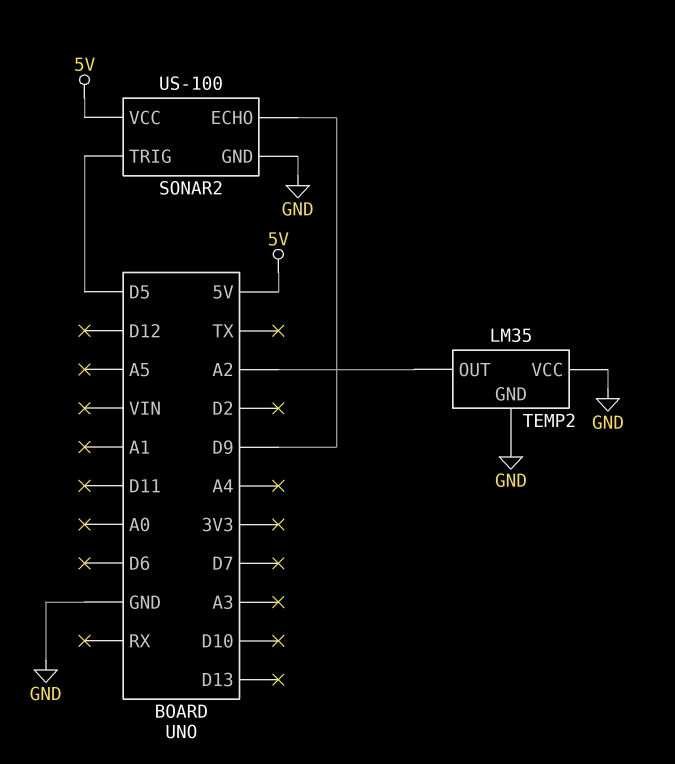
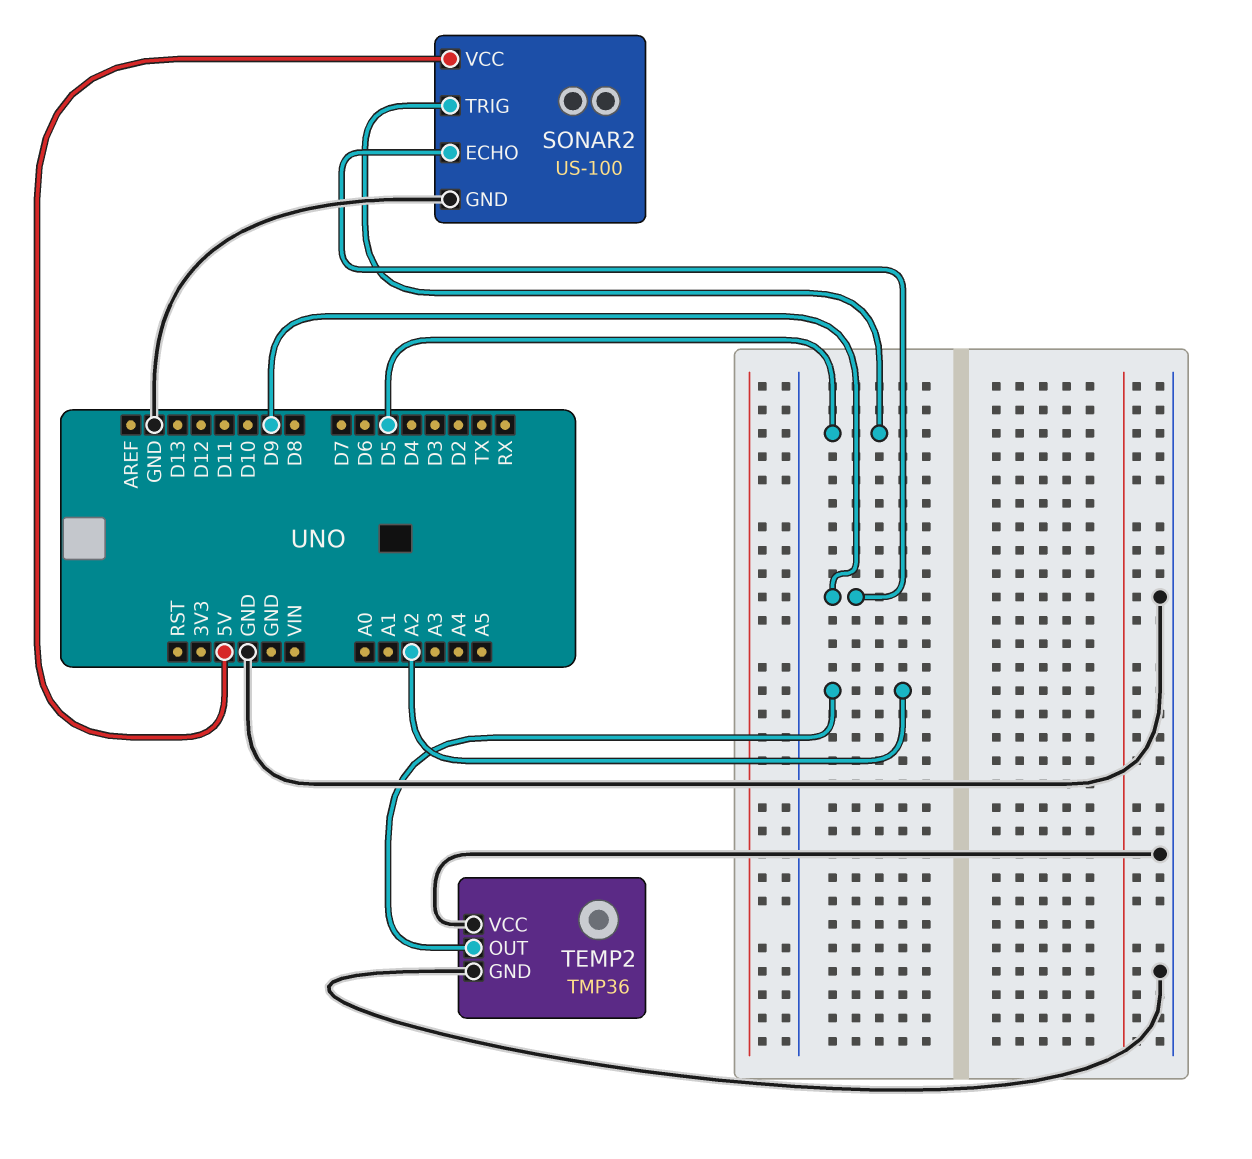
TEMP2: LM35 -> TMP36

